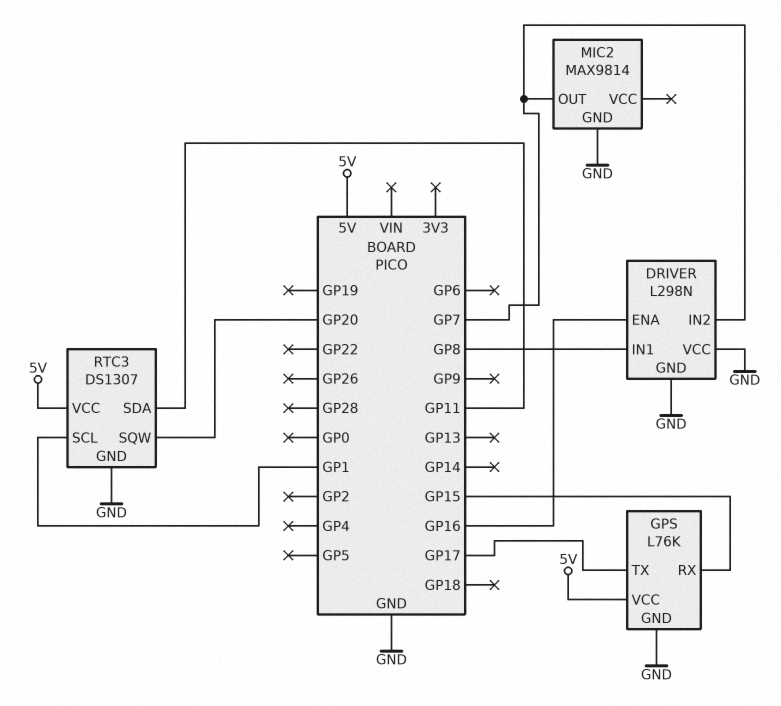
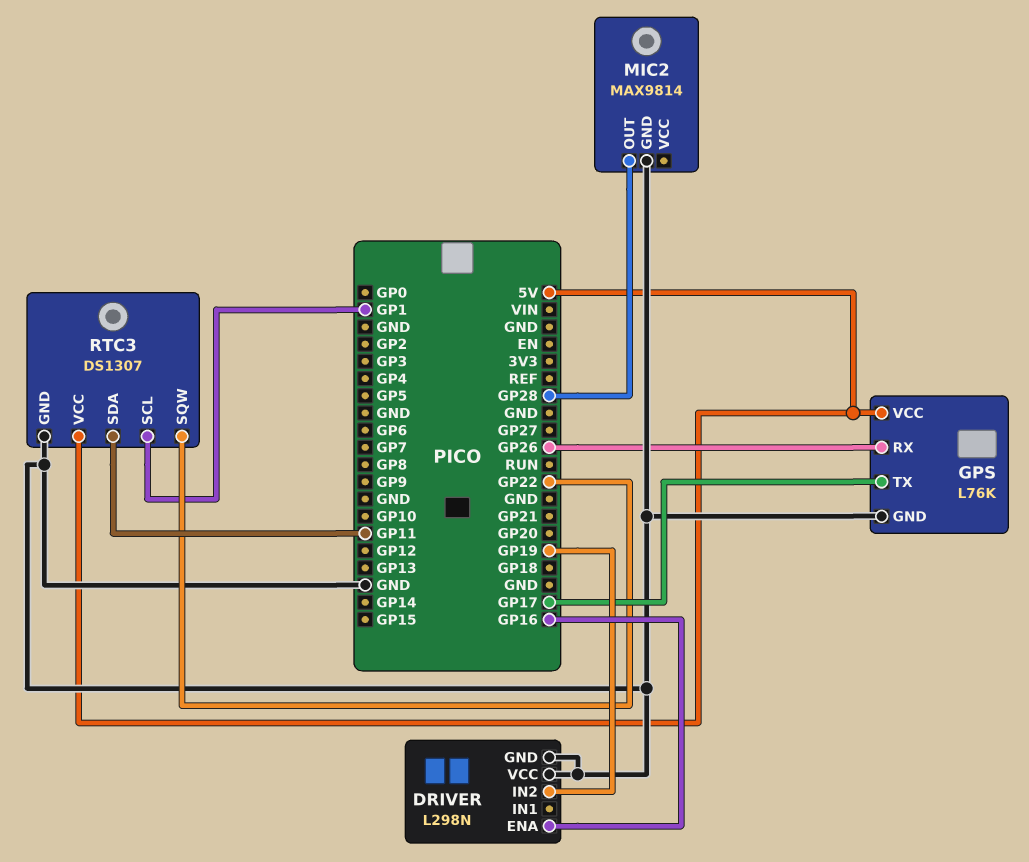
DRIVER pin IN1: GP8 -> none
DRIVER pin IN2: GP7 -> GP19
GPS pin RX: GP15 -> GP26
MIC2 pin OUT: GP7 -> GP28
RTC3 pin SQW: GP20 -> GP22

